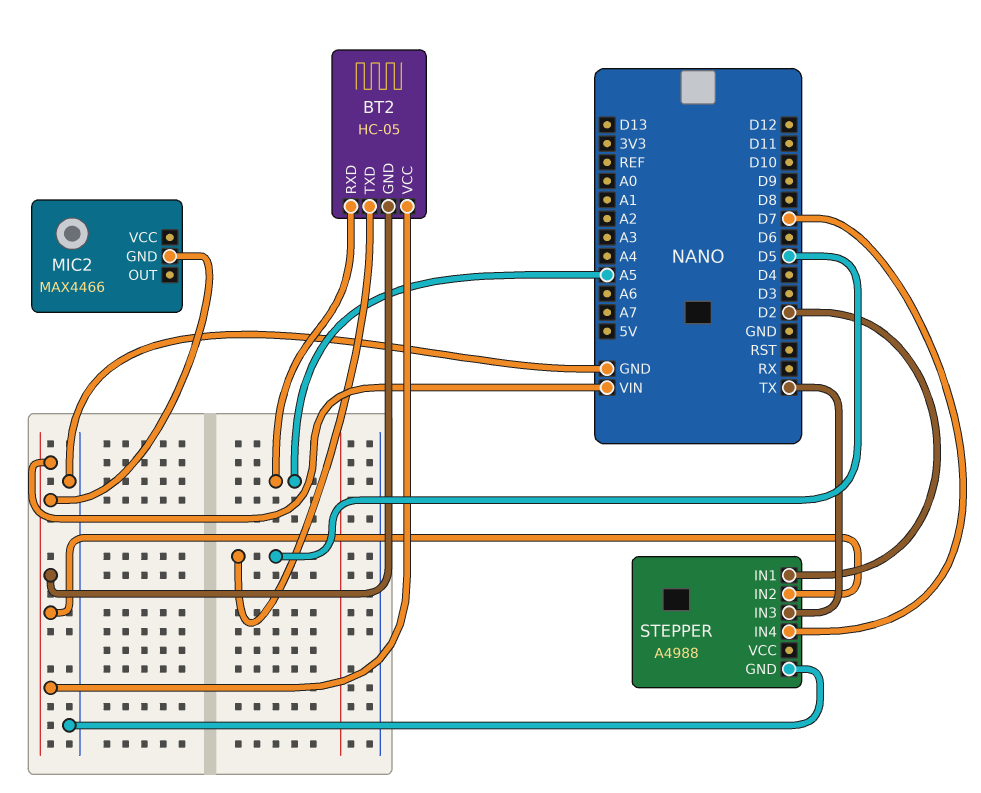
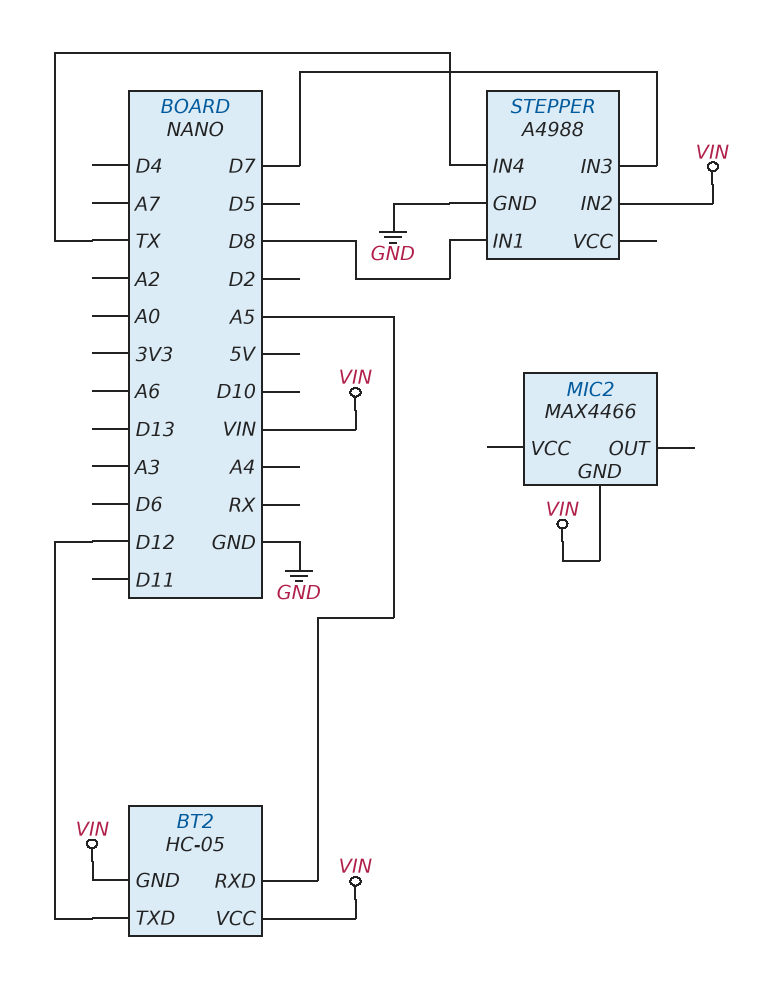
BT2 pin TXD: D5 -> D12
STEPPER pin IN1: D2 -> D8
STEPPER pin IN3: TX -> D7
STEPPER pin IN4: D7 -> TX

